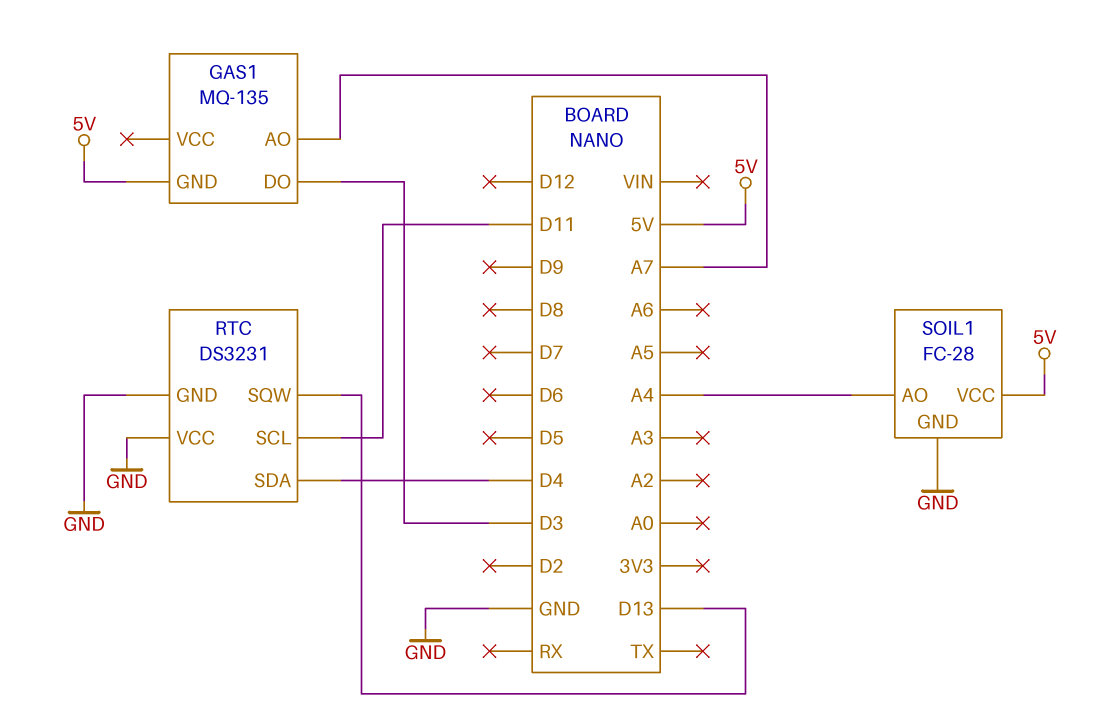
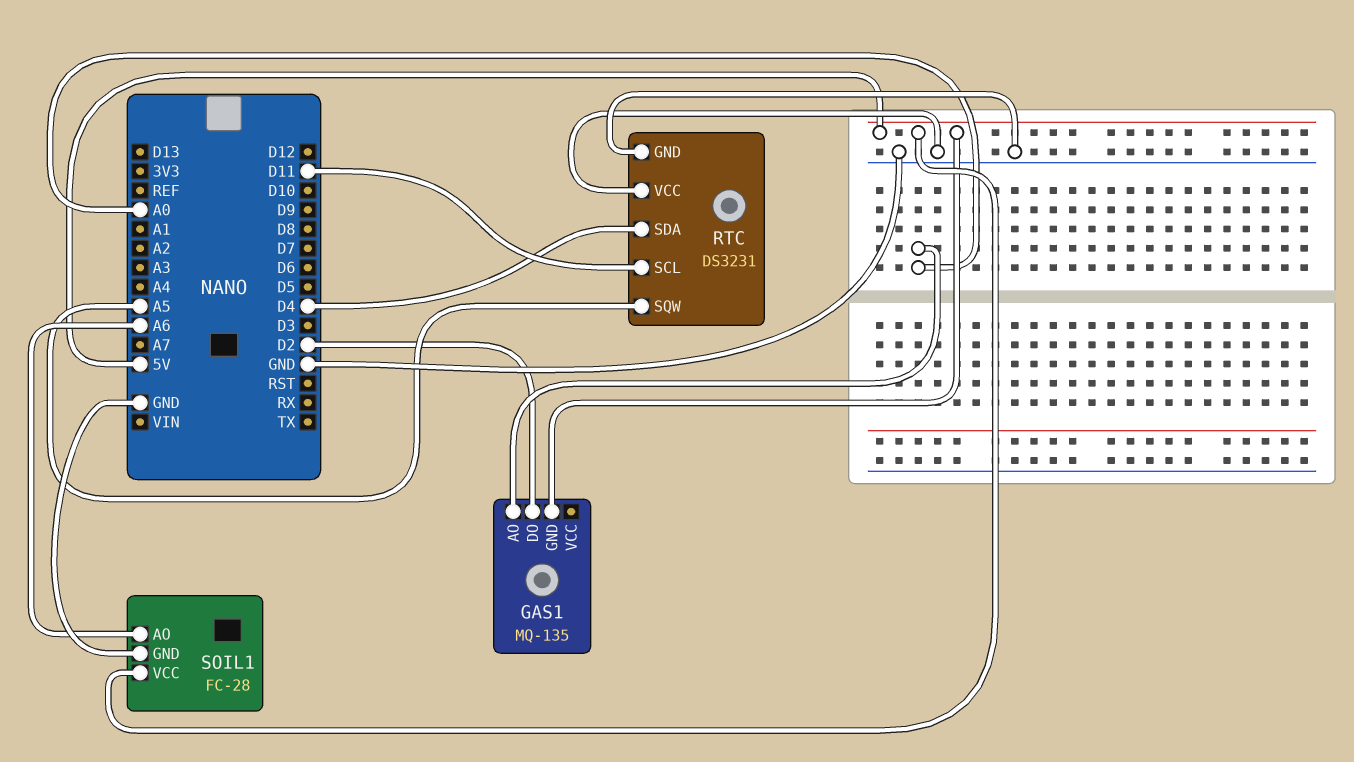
GAS1 pin AO: A7 -> A0
GAS1 pin DO: D3 -> D2
RTC pin SQW: D13 -> A5
SOIL1 pin AO: A4 -> A6

